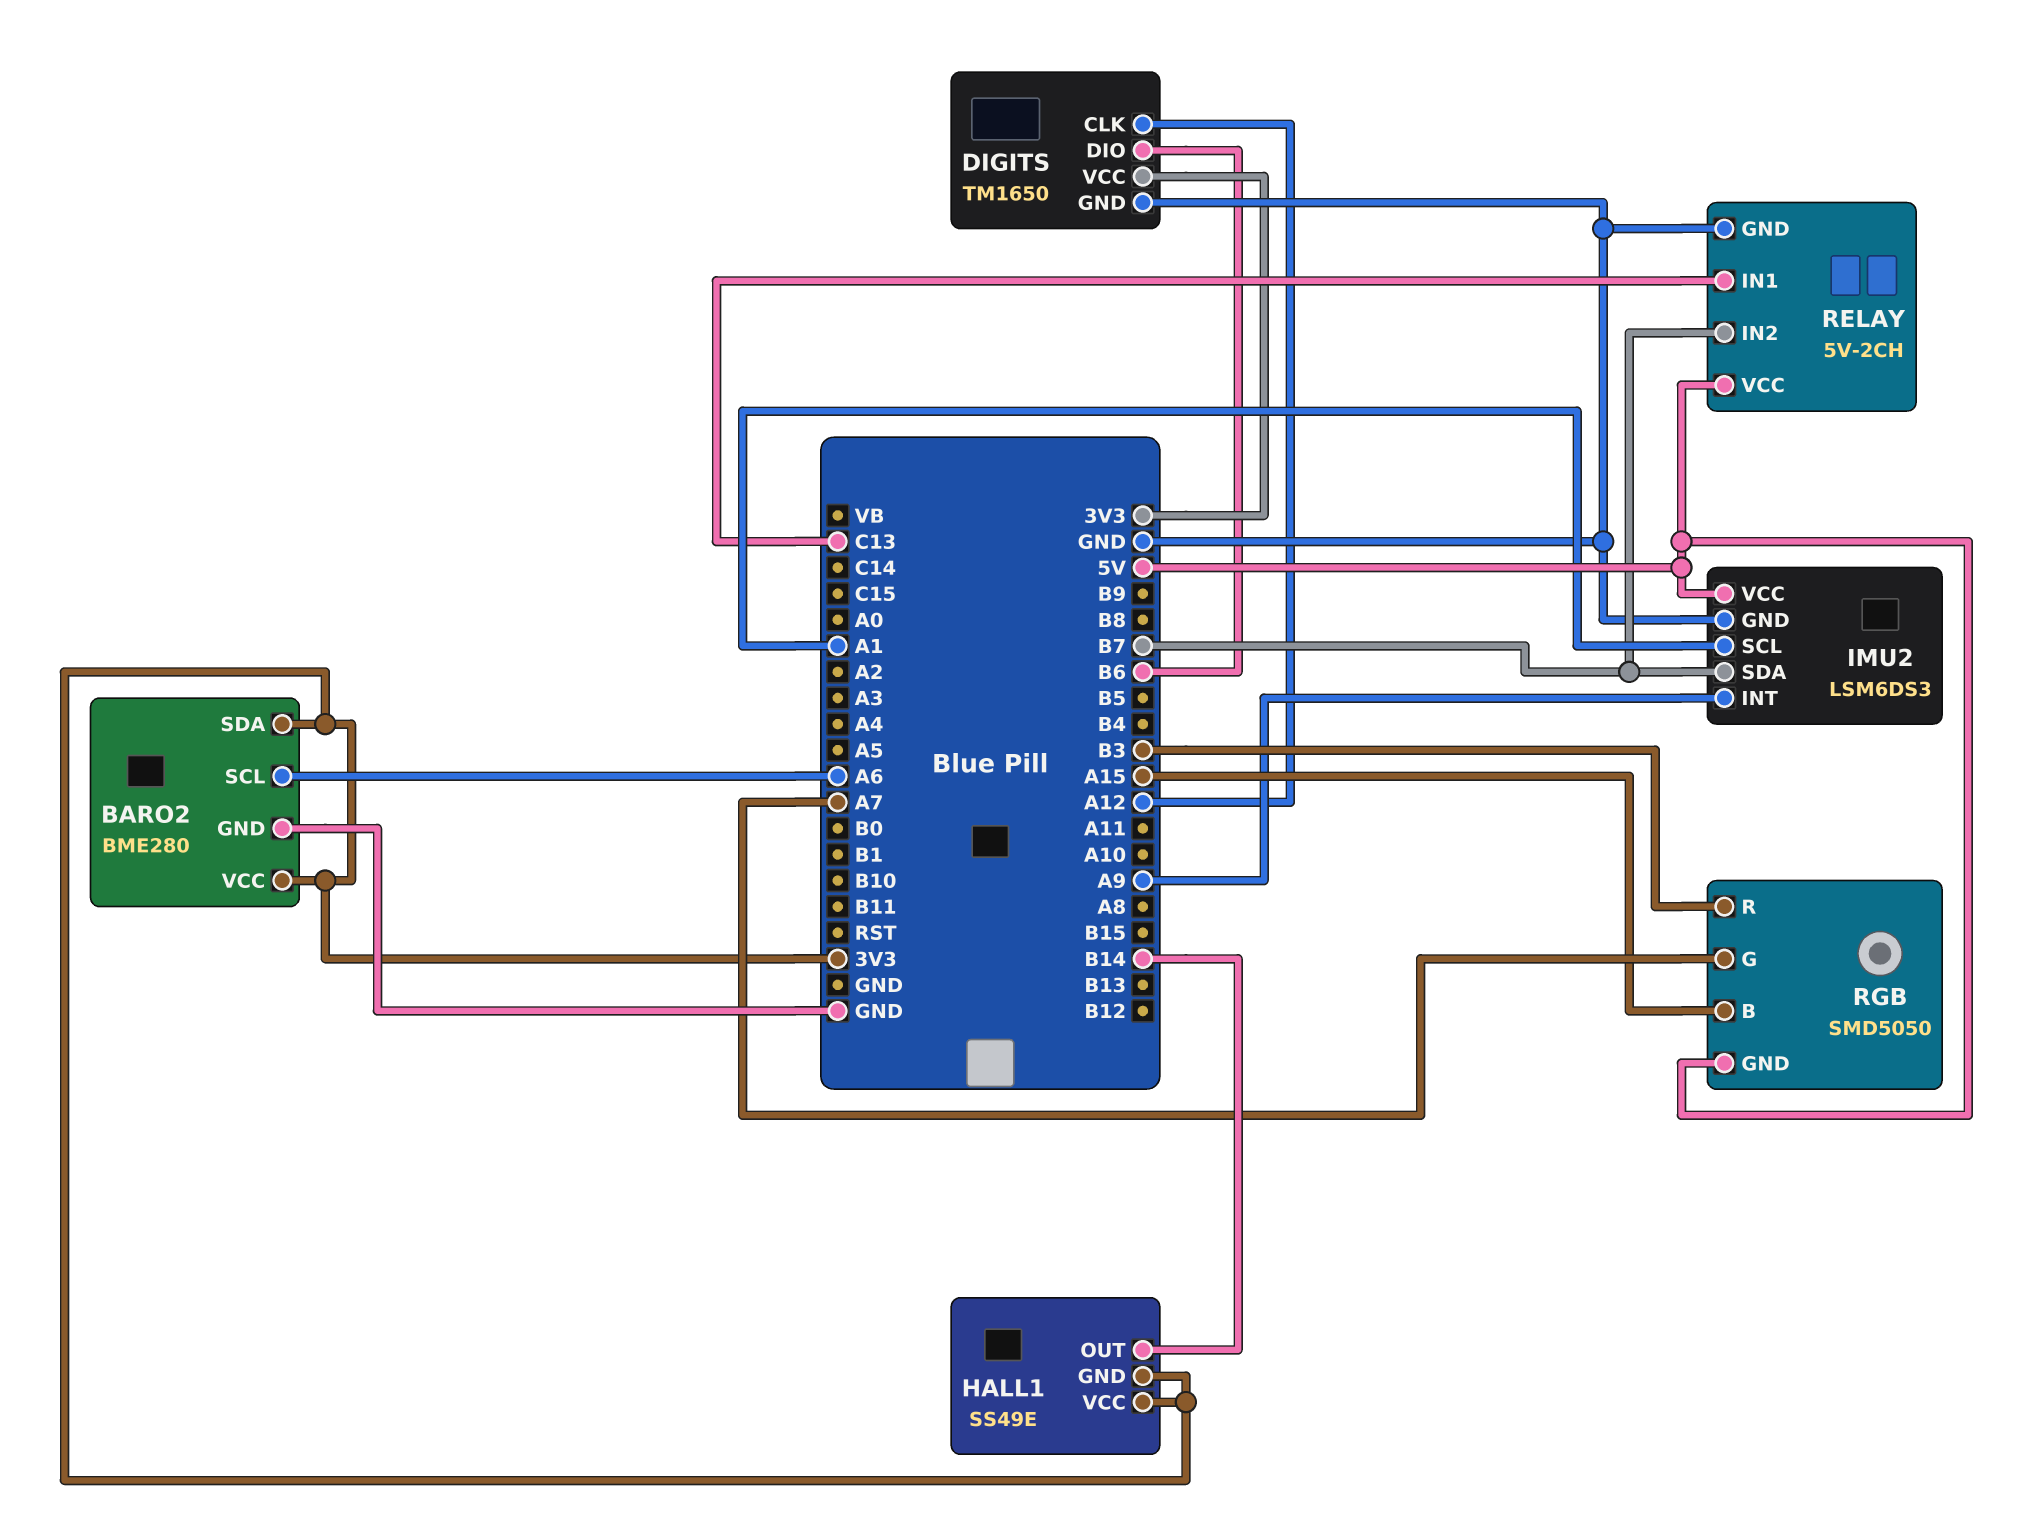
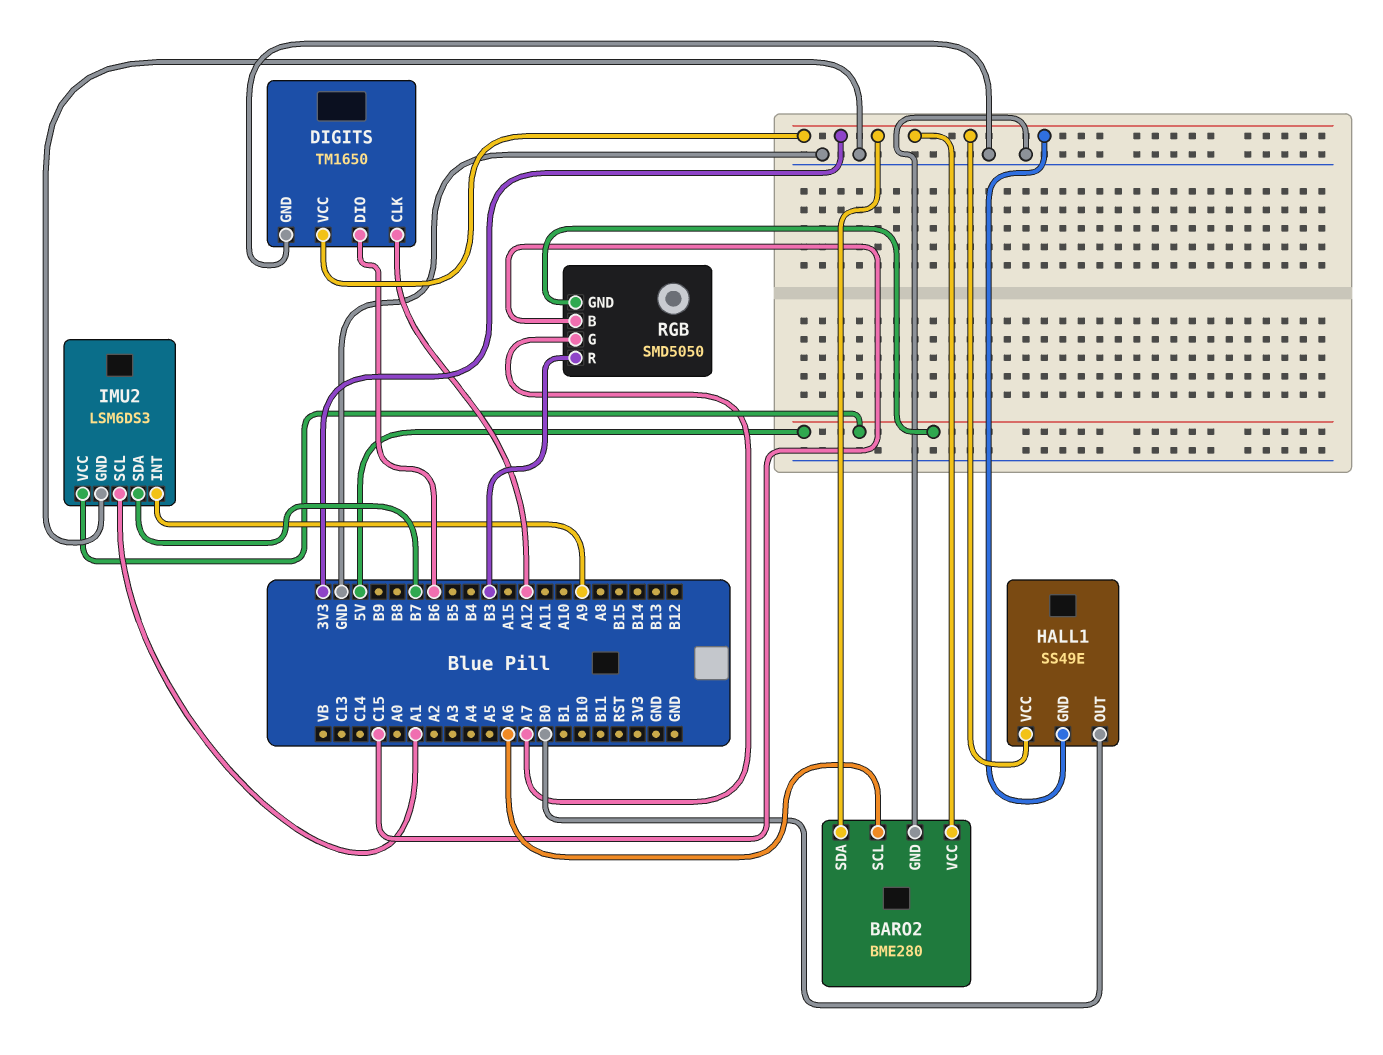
HALL1 pin OUT: B14 -> B0
RELAY: 5V-2CH -> none
RELAY pin GND: GND -> none
RELAY pin IN1: C13 -> none
RELAY pin IN2: B7 -> none
RELAY pin VCC: 5V -> none
RGB pin B: A15 -> C15

